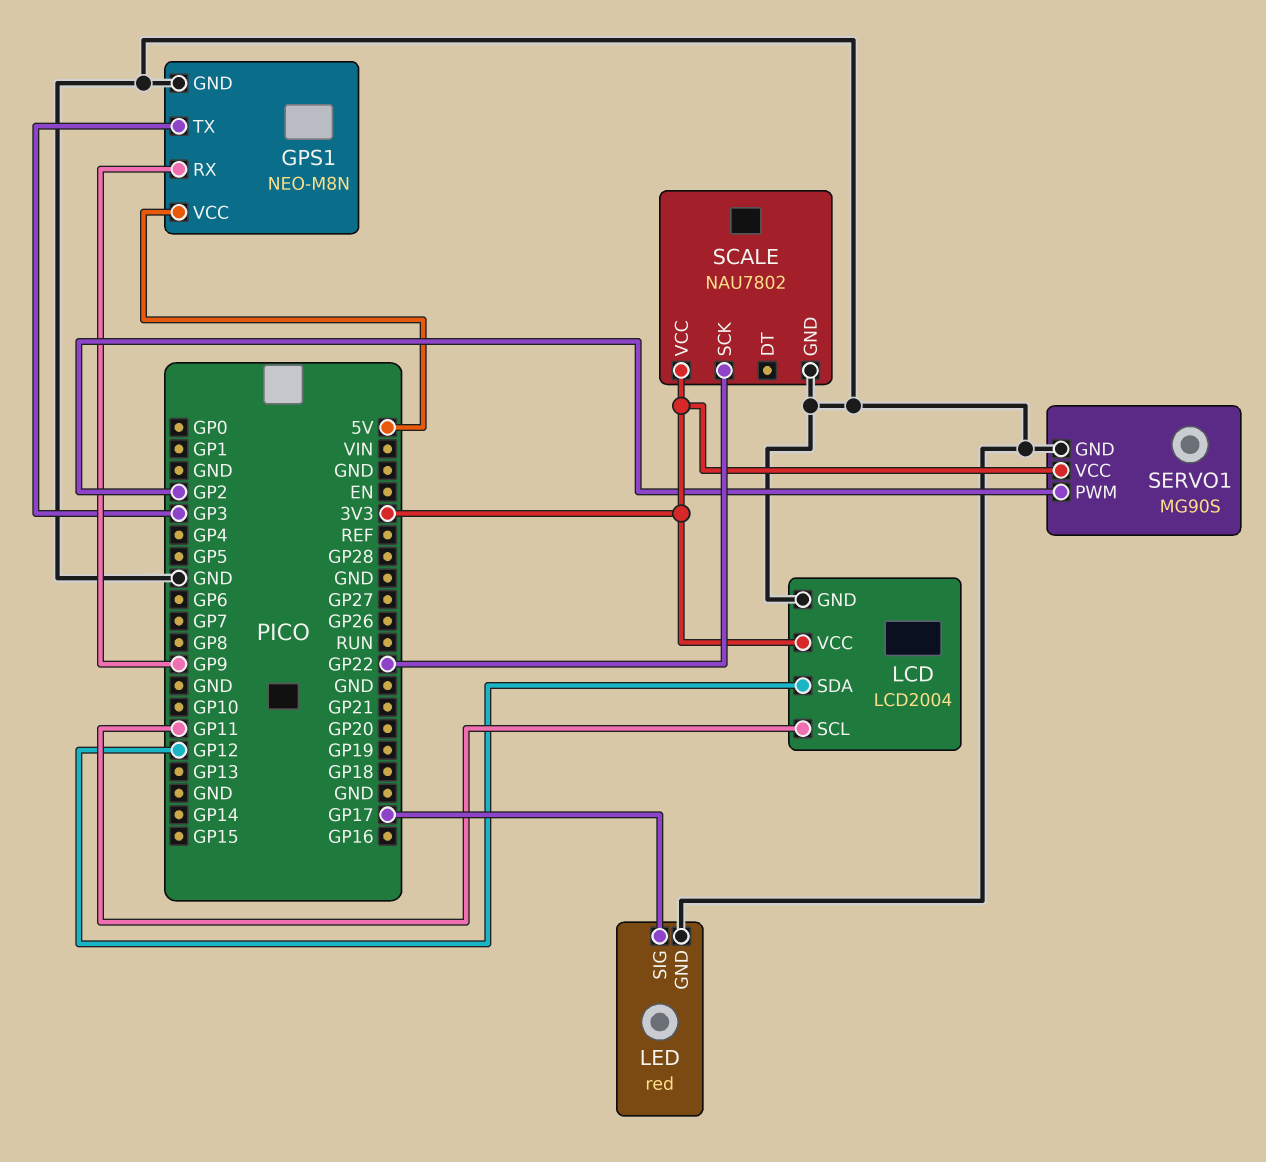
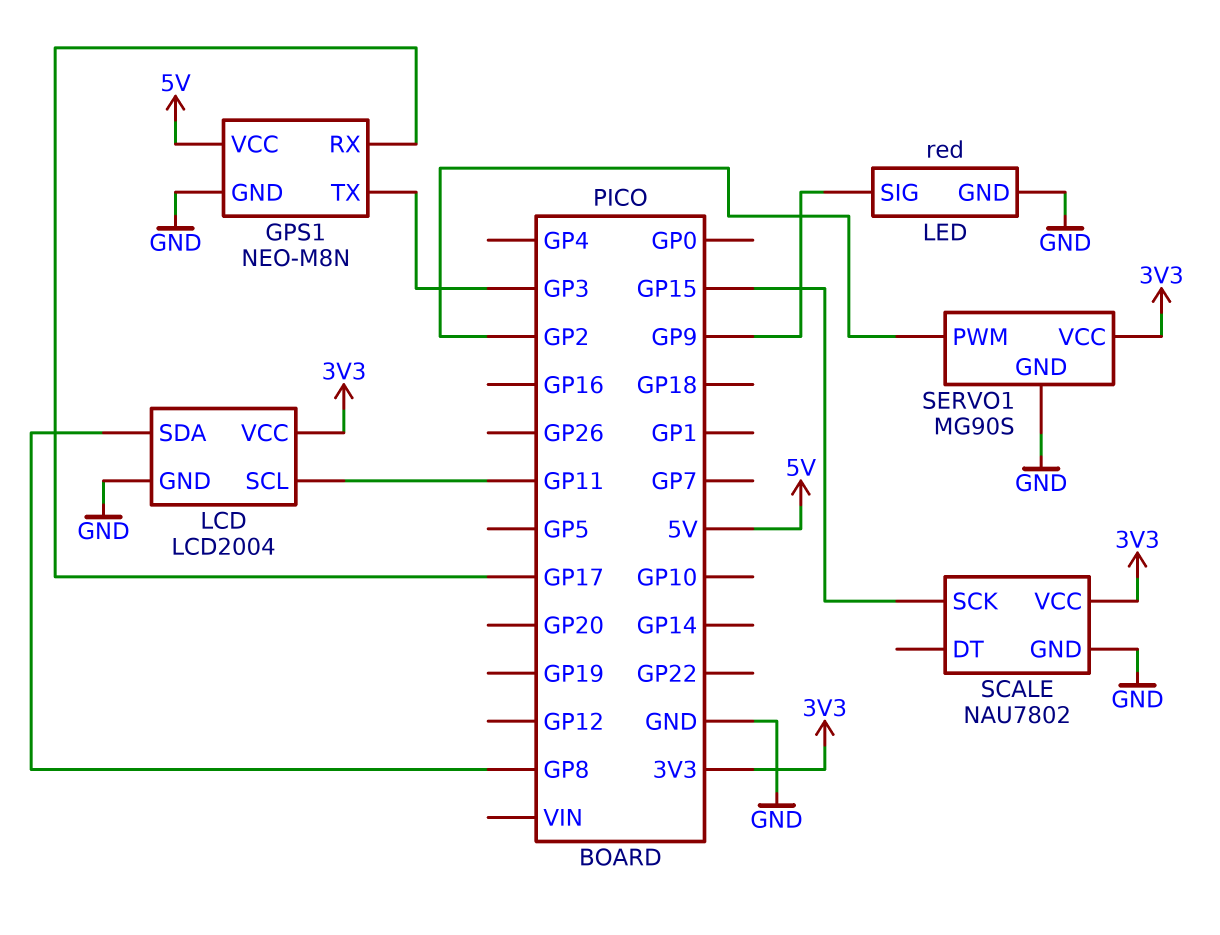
GPS1 pin RX: GP9 -> GP17
LCD pin SDA: GP12 -> GP8
LED pin SIG: GP17 -> GP9
SCALE pin SCK: GP22 -> GP15

